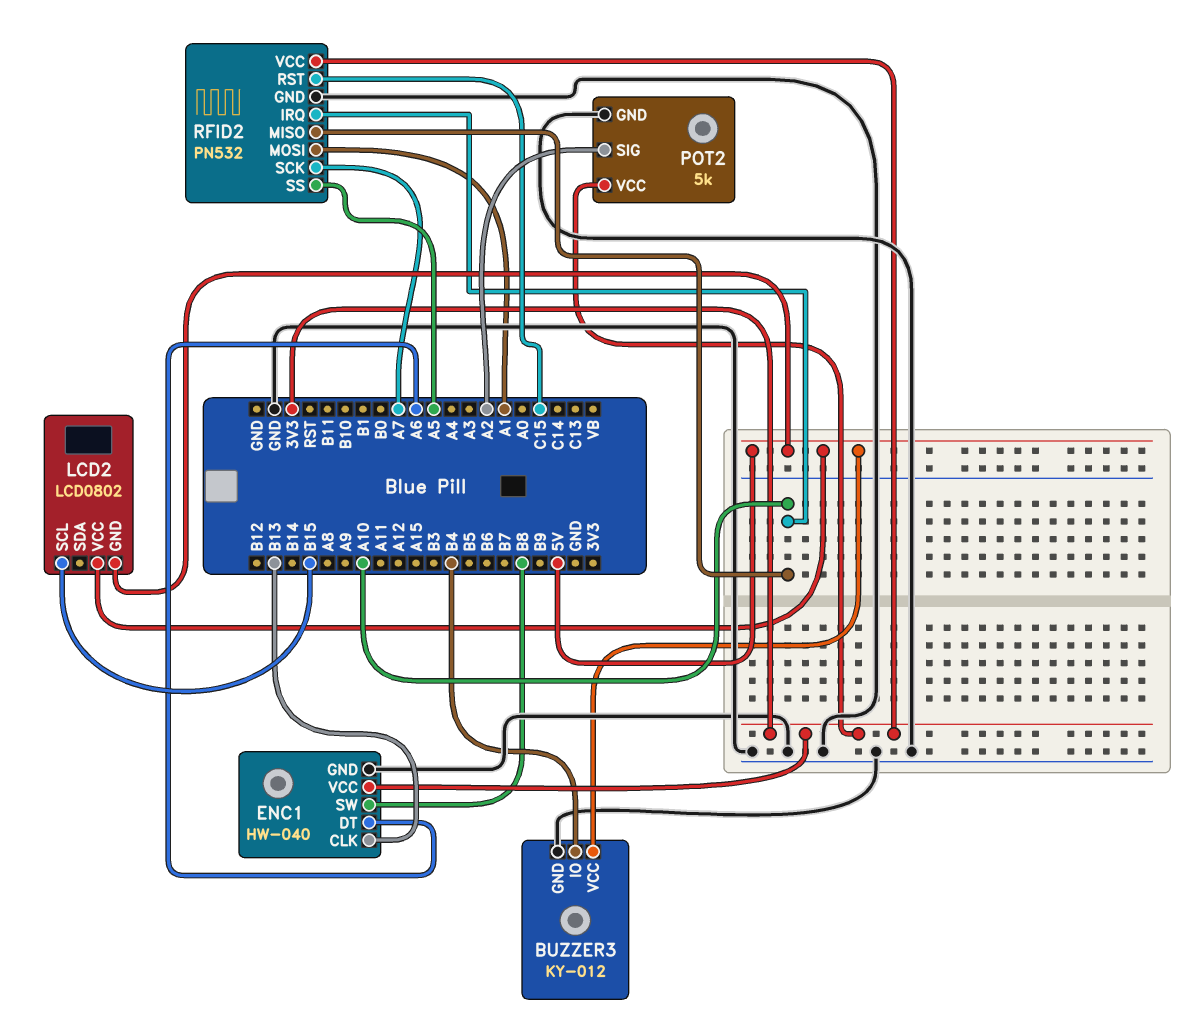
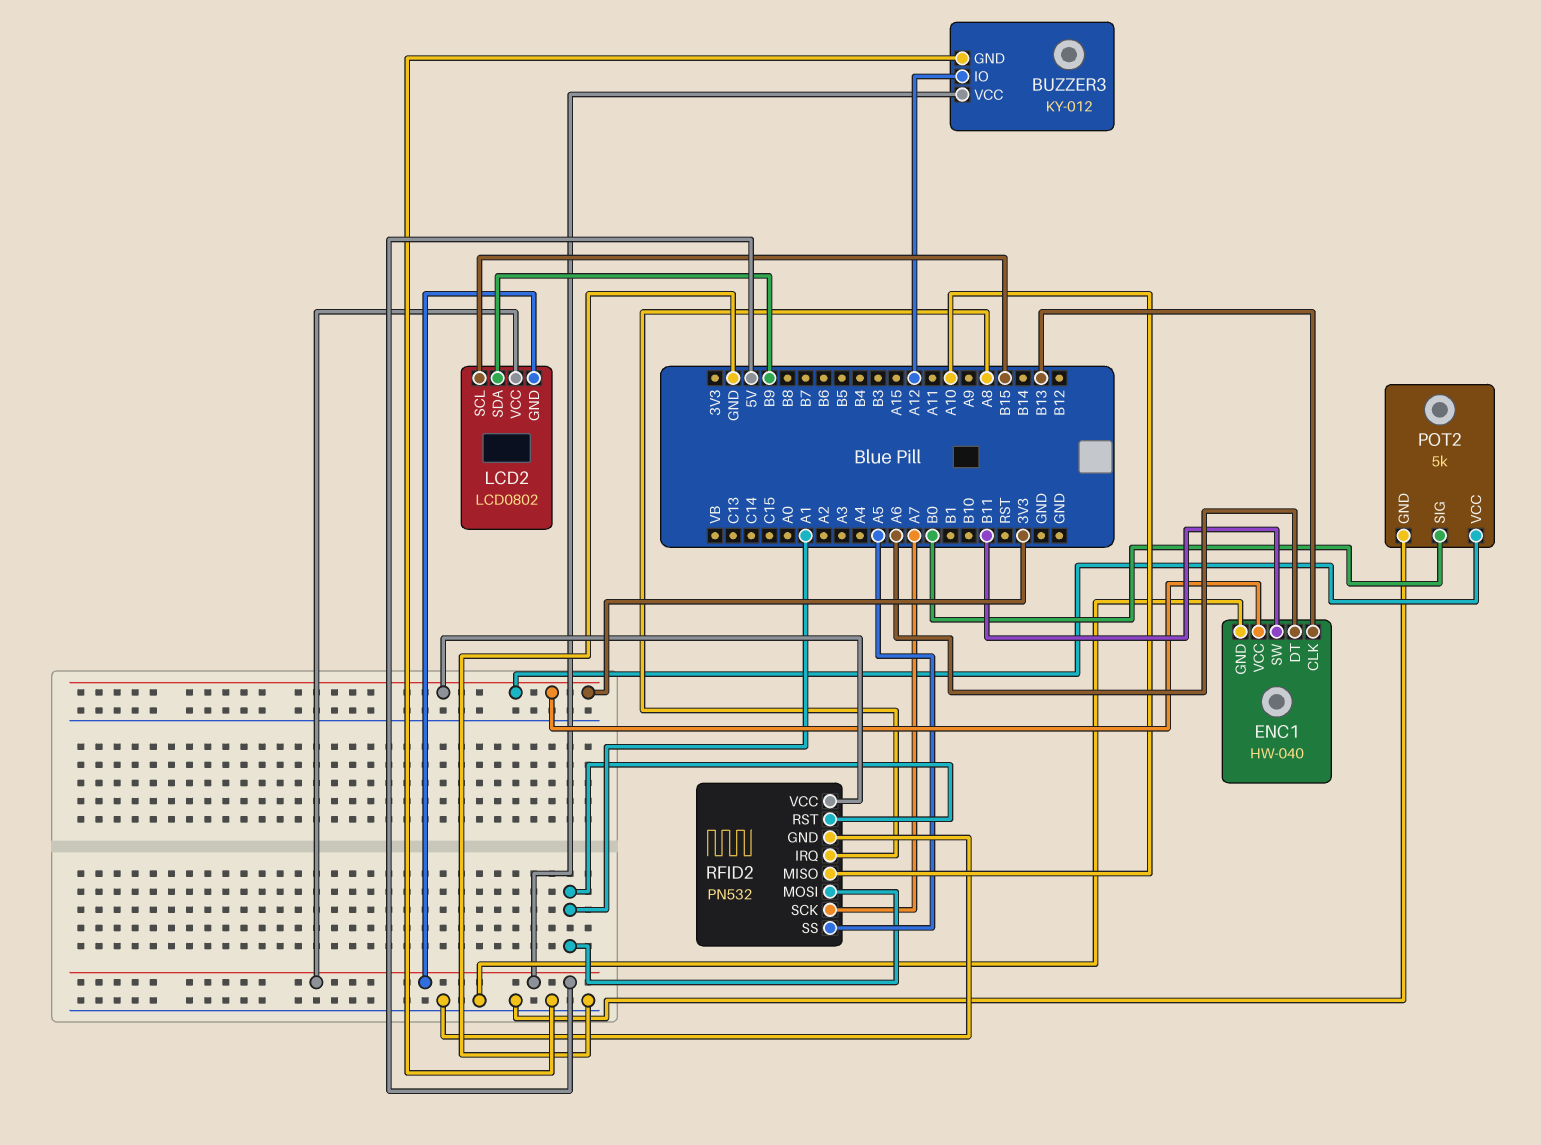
BUZZER3 pin IO: B4 -> A12
ENC1 pin SW: B8 -> B11
LCD2 pin SDA: none -> B9
POT2 pin SIG: A2 -> B0
RFID2 pin IRQ: A10 -> A8
RFID2 pin RST: C15 -> A1

